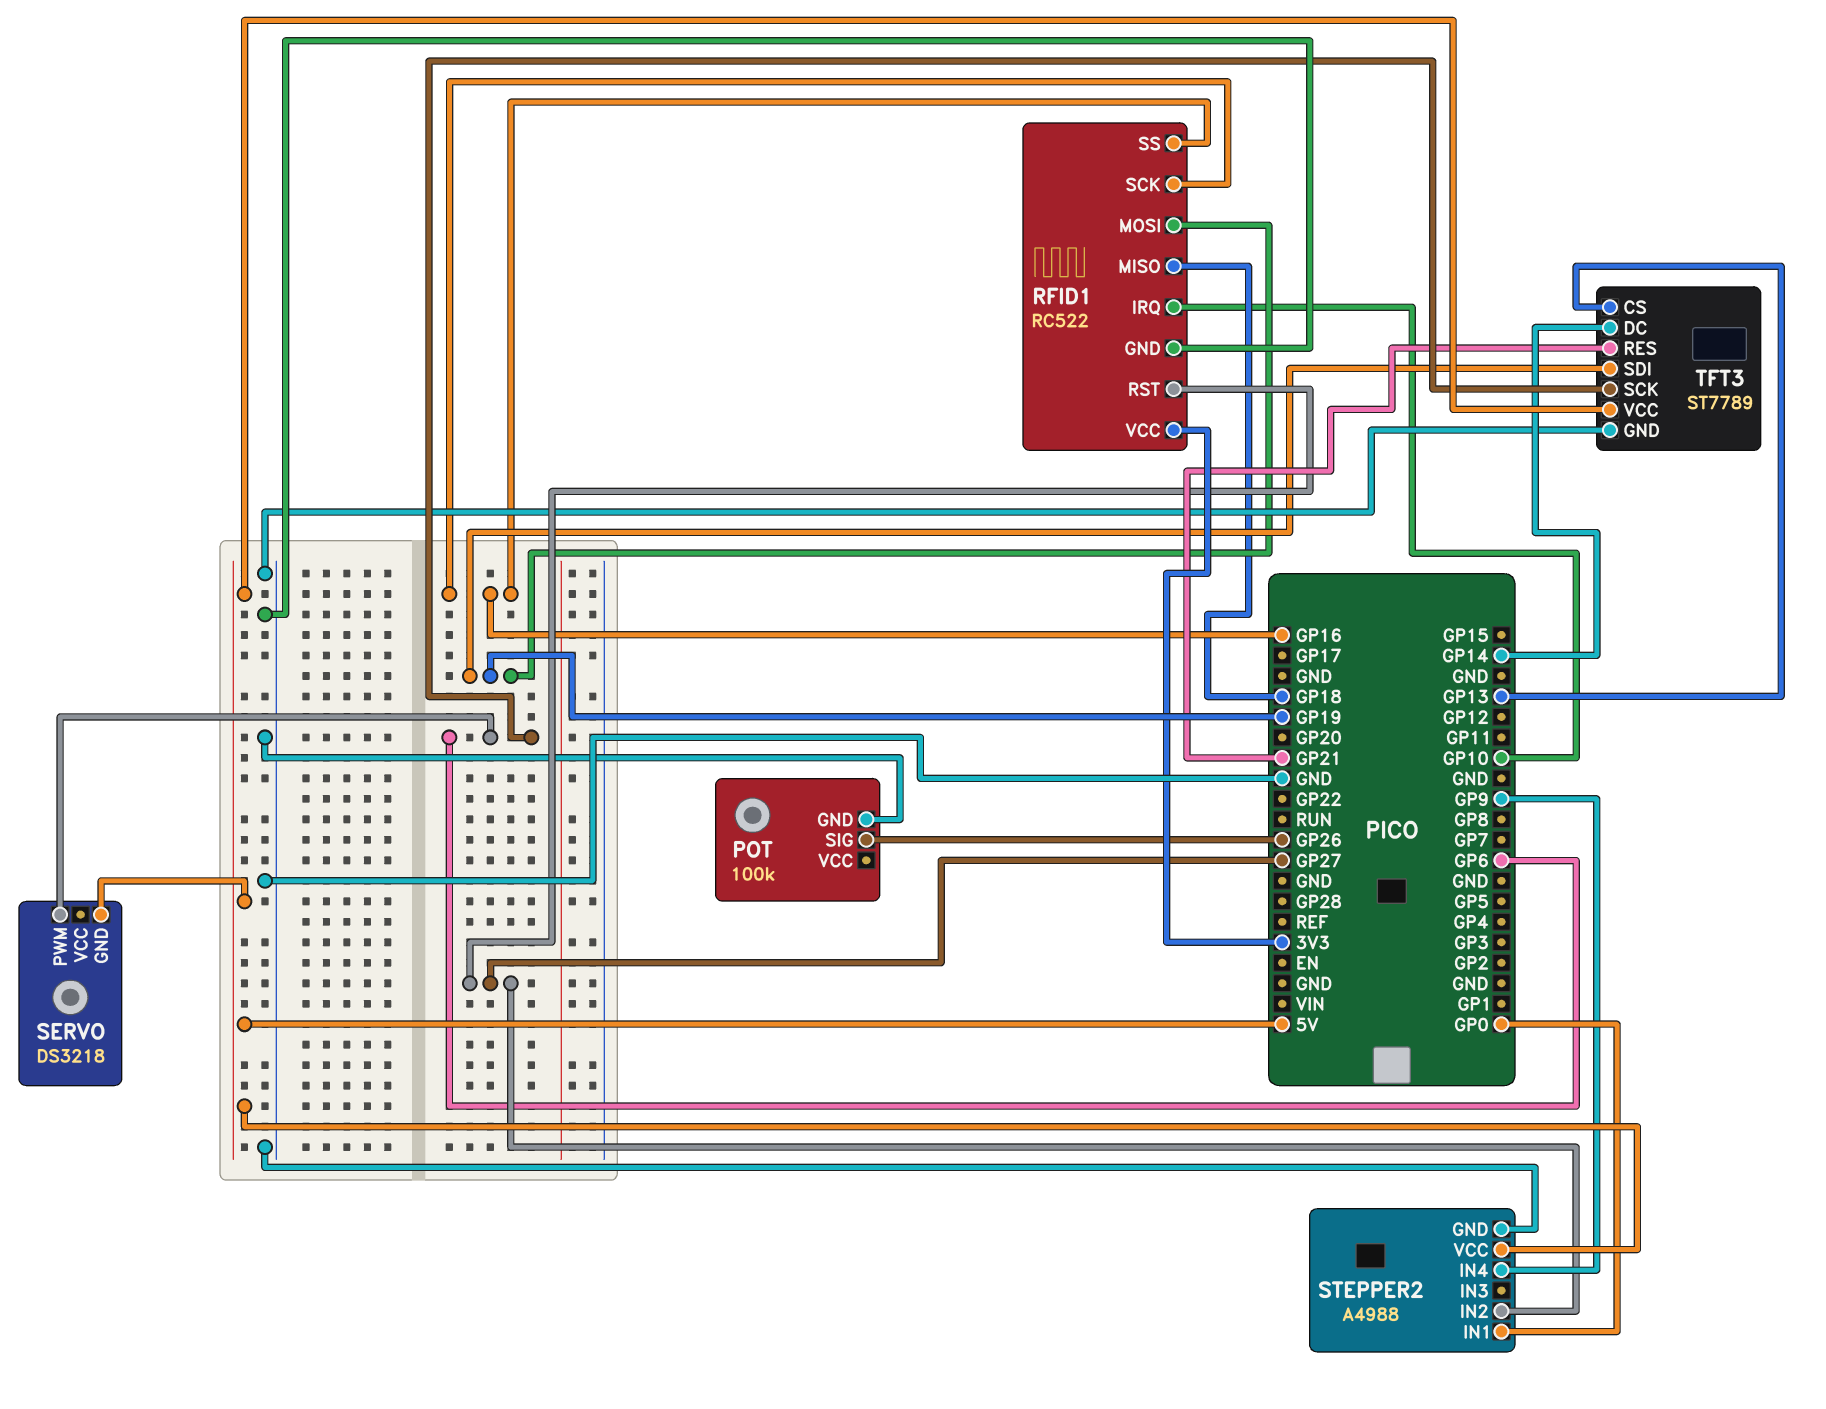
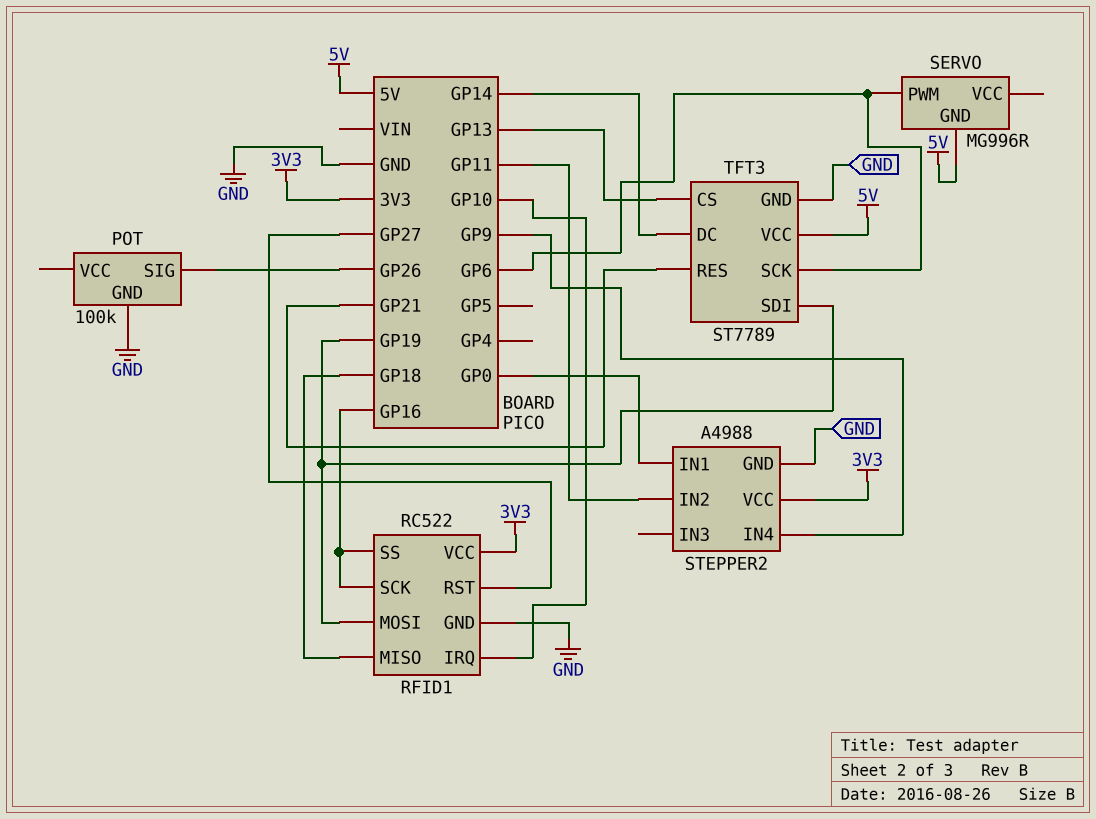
SERVO: DS3218 -> MG996R
STEPPER2 pin IN2: GP27 -> GP11
STEPPER2 pin VCC: 5V -> 3V3

